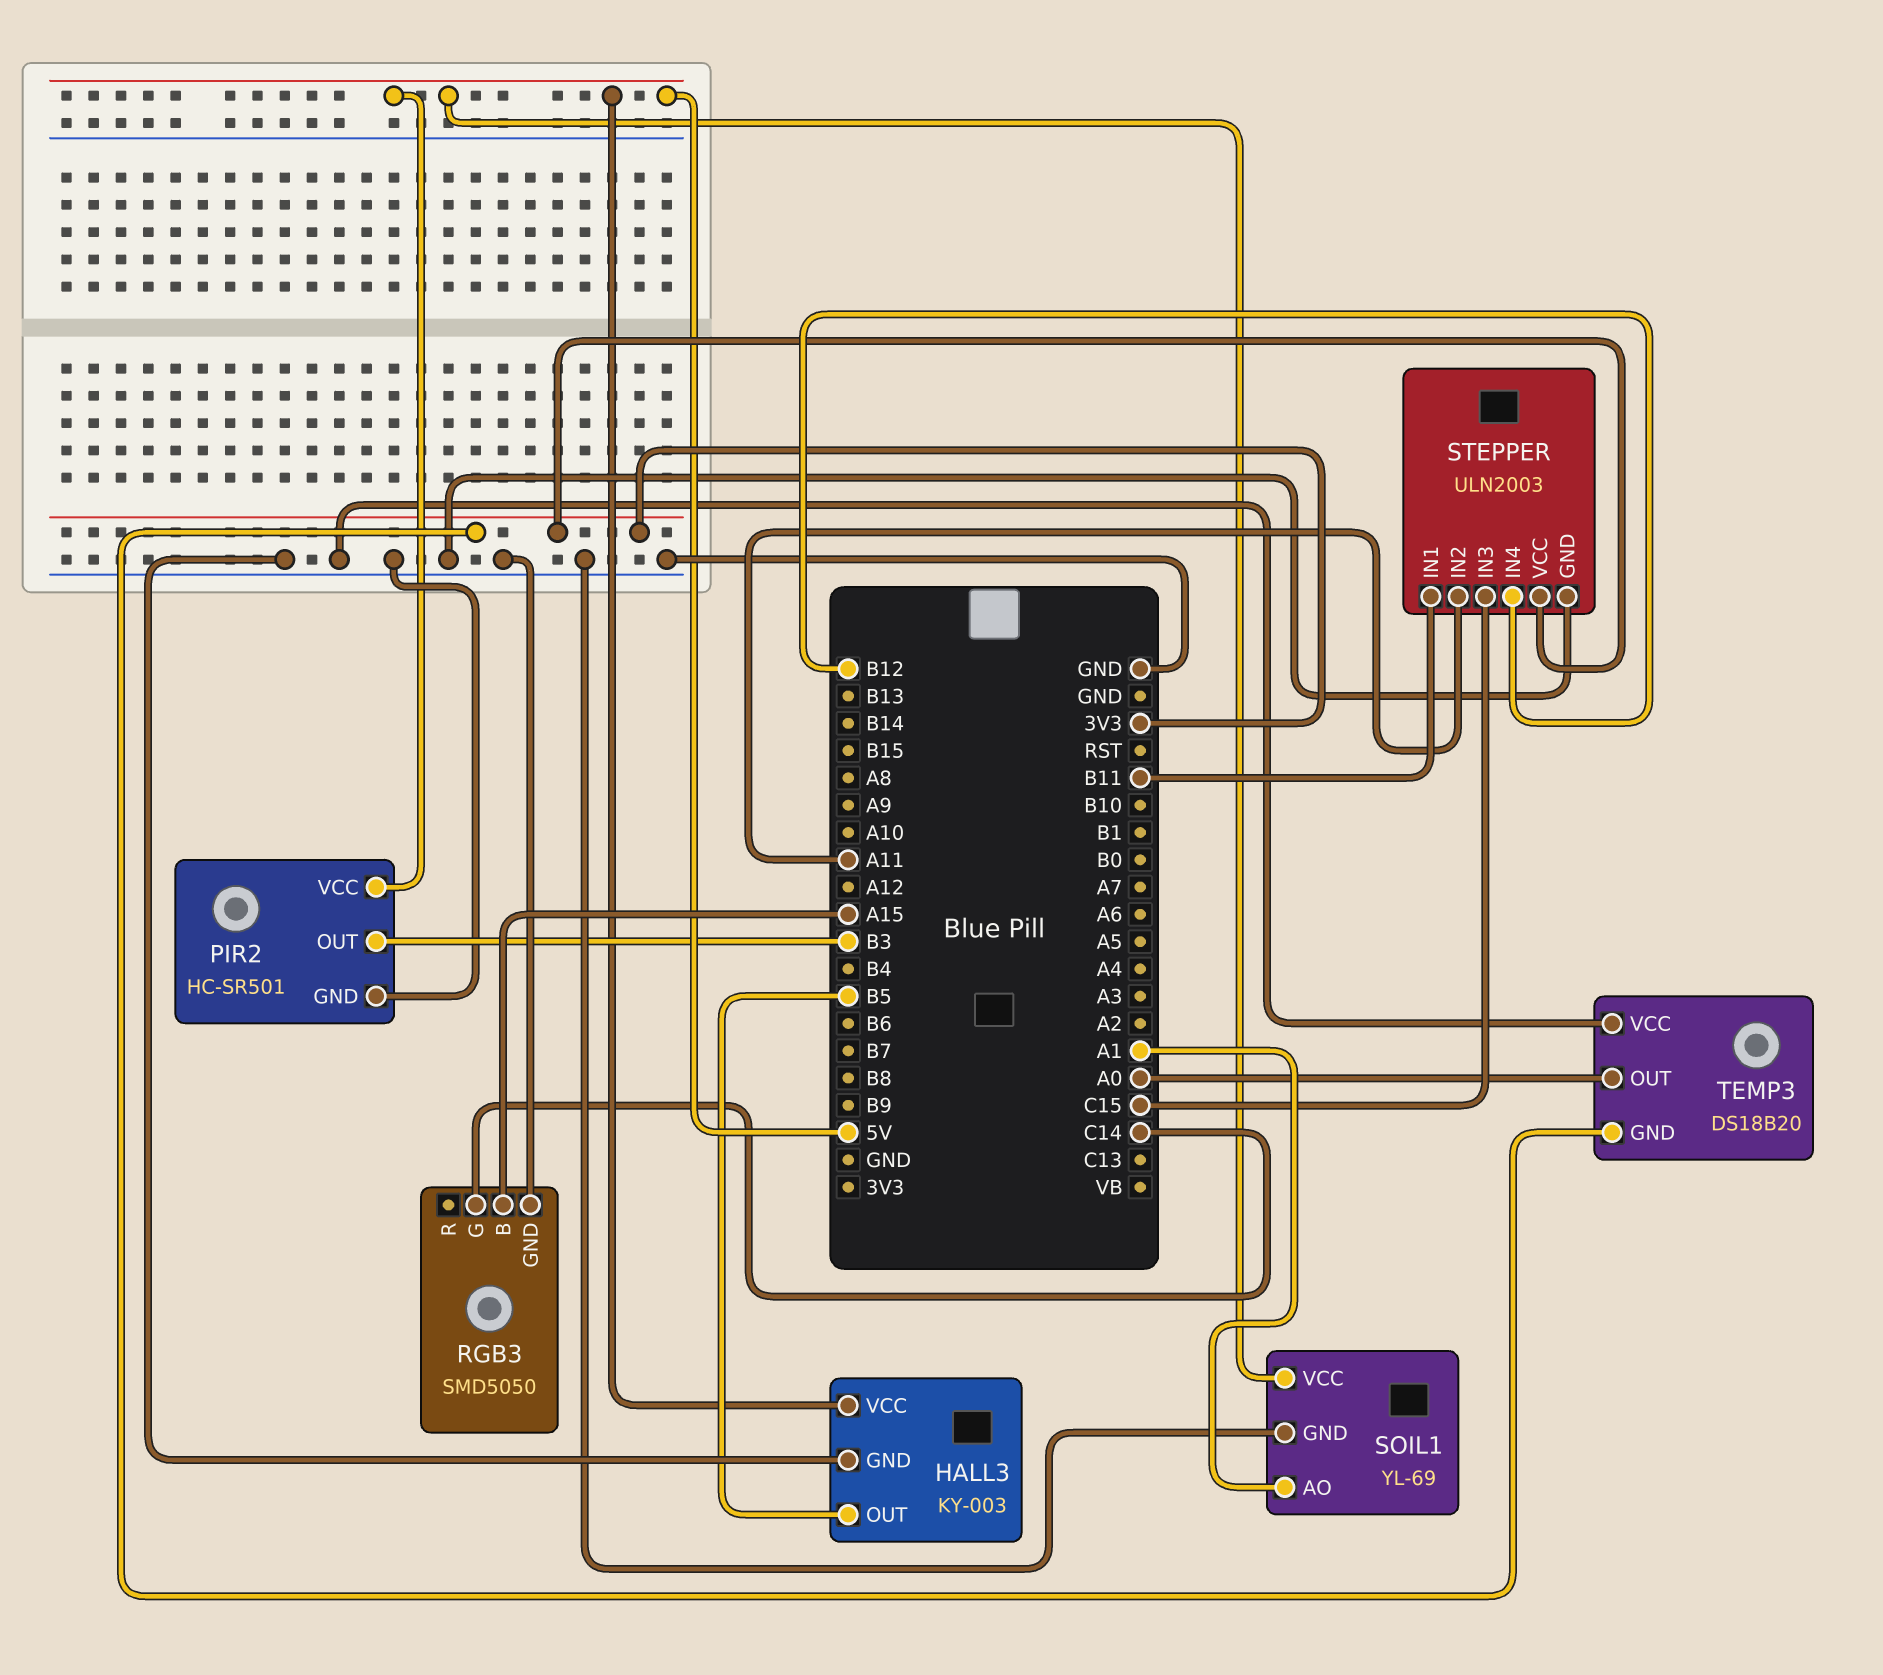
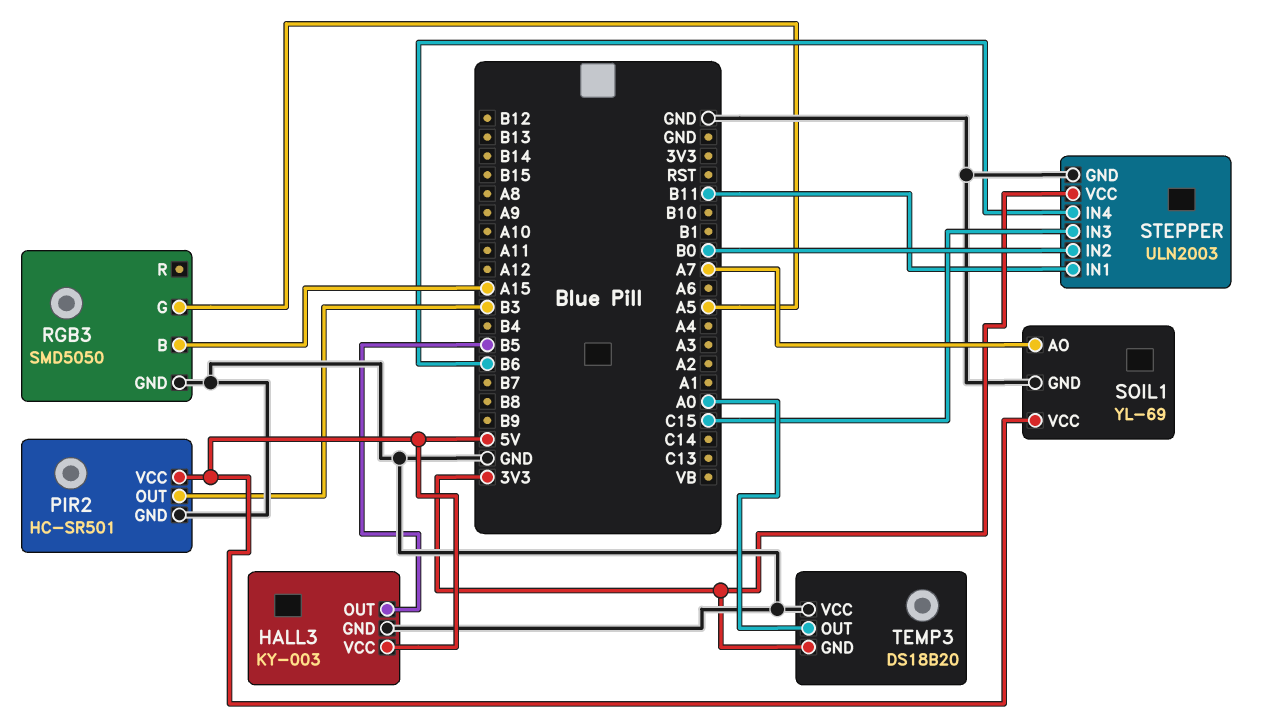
RGB3 pin G: C14 -> A5
SOIL1 pin AO: A1 -> A7
STEPPER pin IN2: A11 -> B0
STEPPER pin IN4: B12 -> B6

